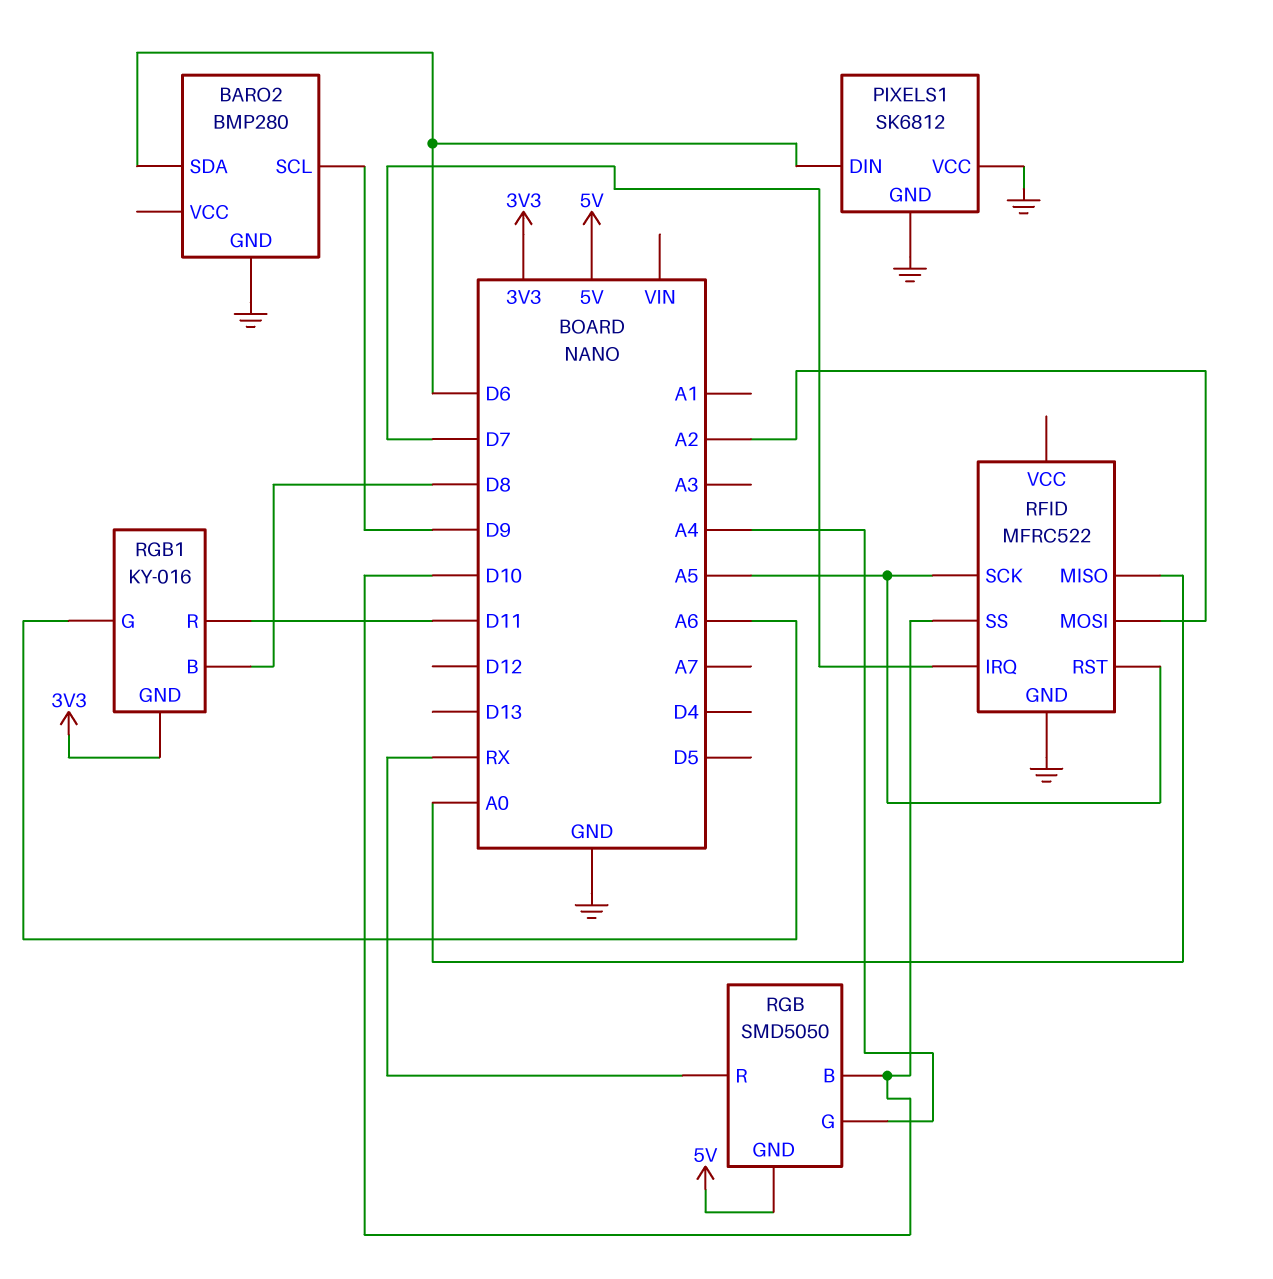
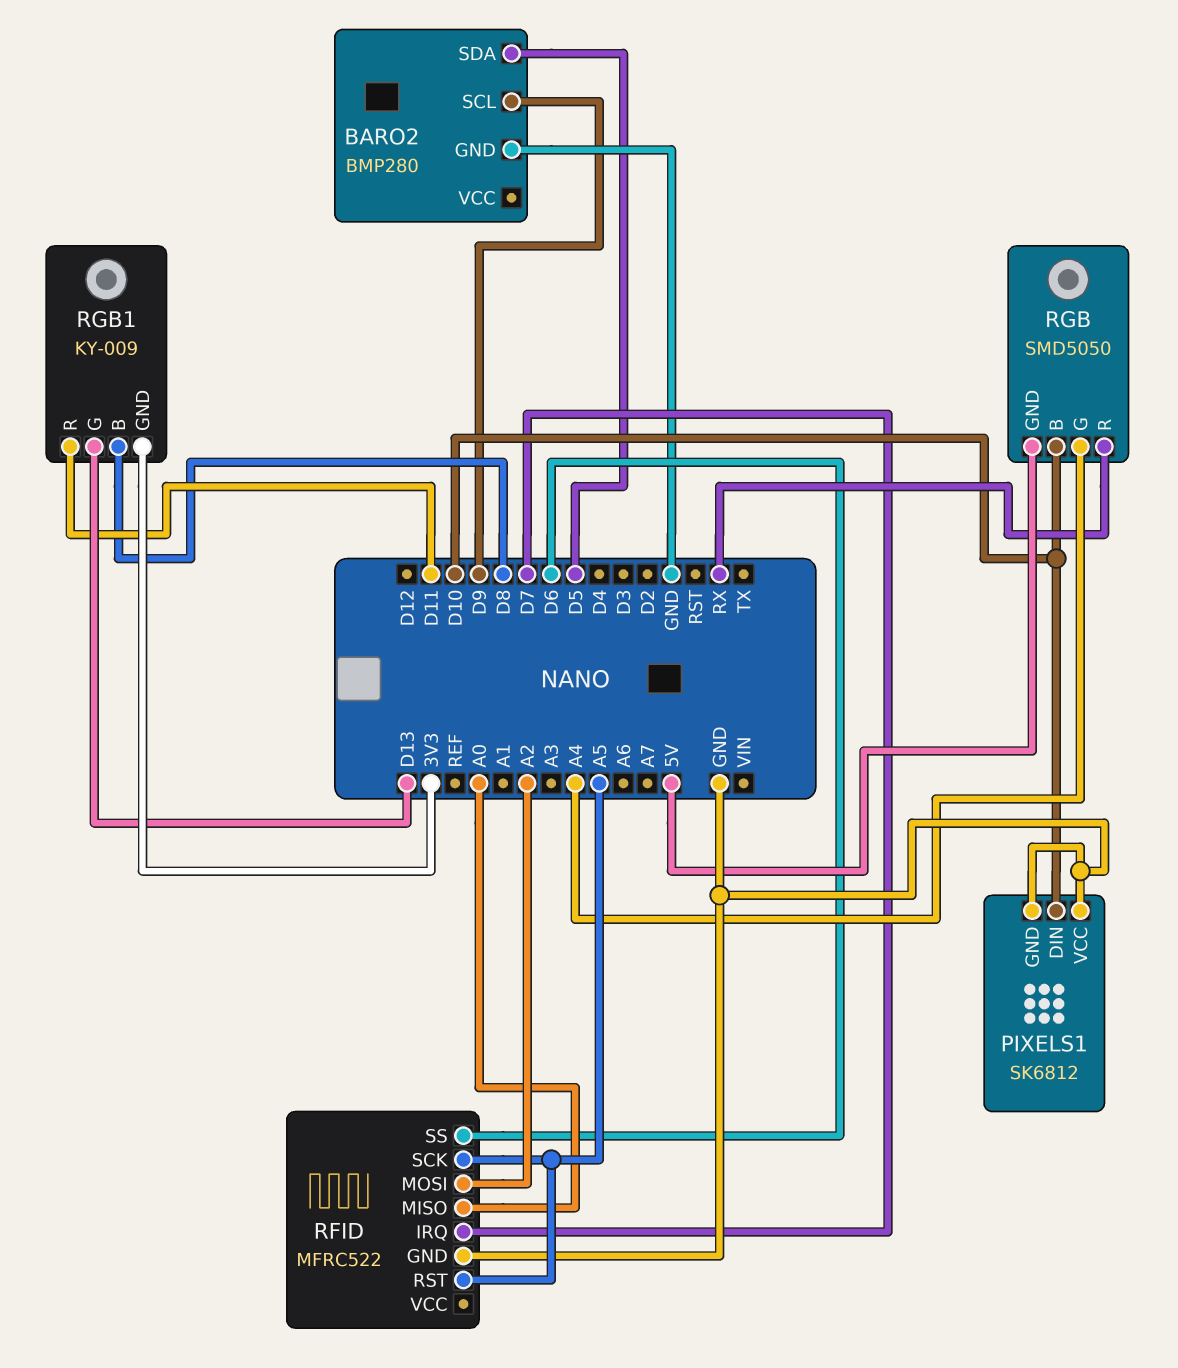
BARO2 pin SDA: D6 -> D5
PIXELS1 pin DIN: D6 -> D10
RFID pin SS: D10 -> D6
RGB1: KY-016 -> KY-009
RGB1 pin G: A6 -> D13

